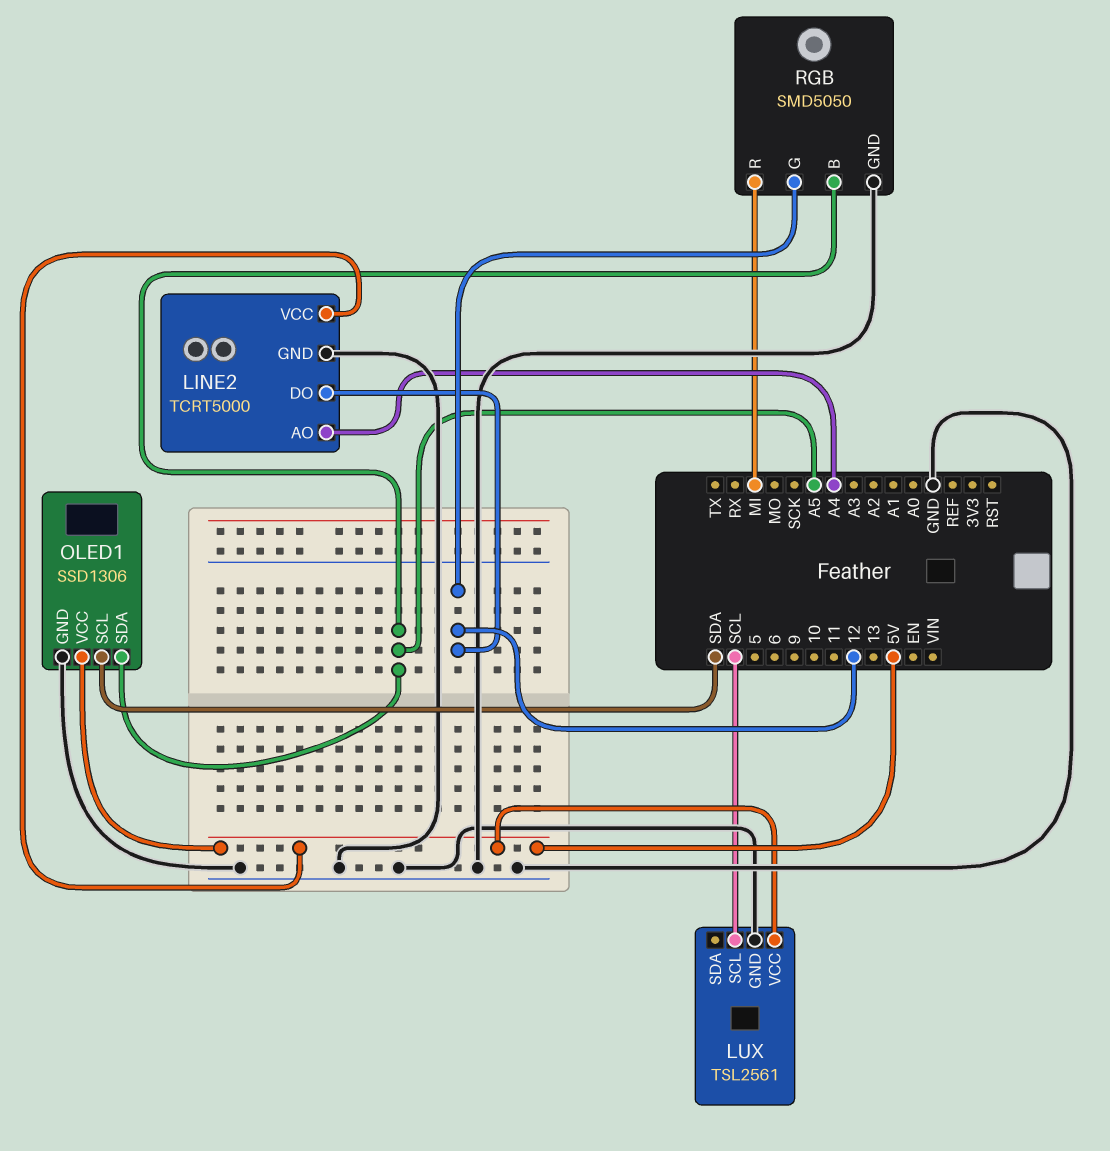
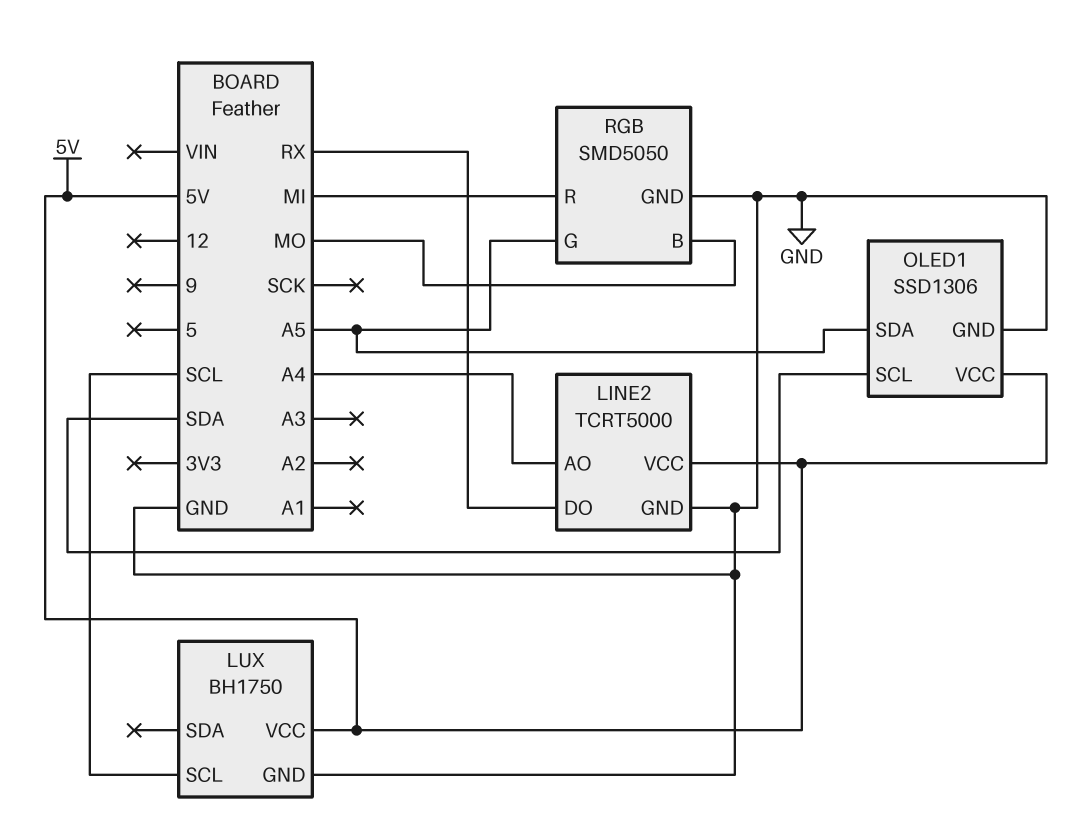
LINE2 pin DO: 12 -> RX
LUX: TSL2561 -> BH1750
RGB pin B: A5 -> MO
RGB pin G: 12 -> A5

